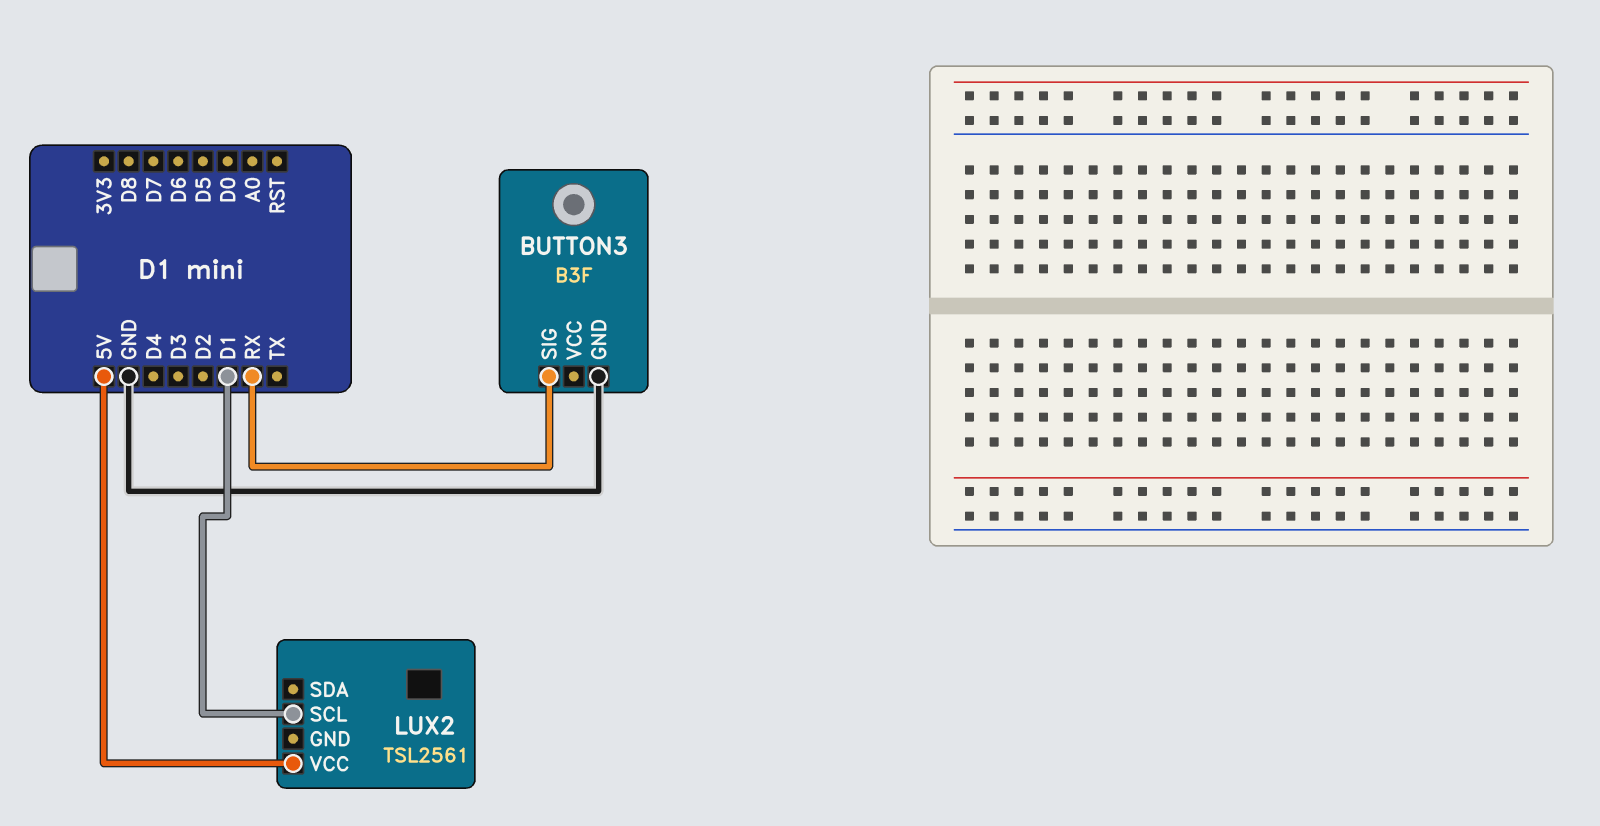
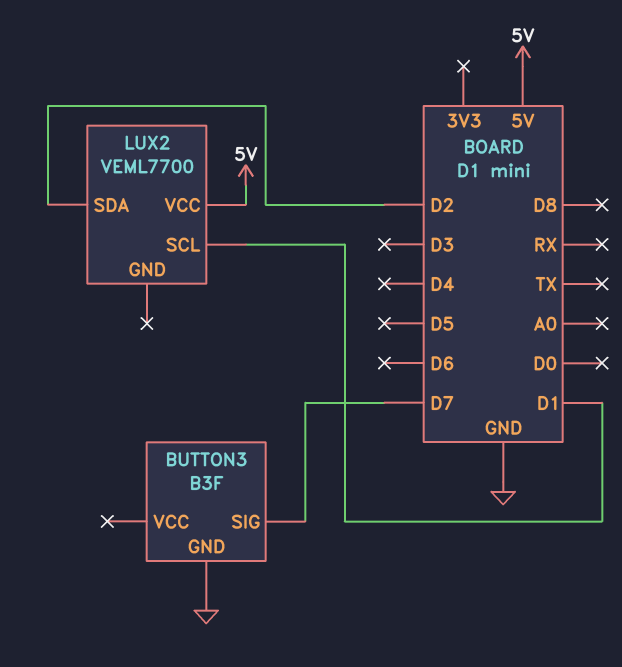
BUTTON3 pin SIG: RX -> D7
LUX2: TSL2561 -> VEML7700
LUX2 pin SDA: none -> D2

